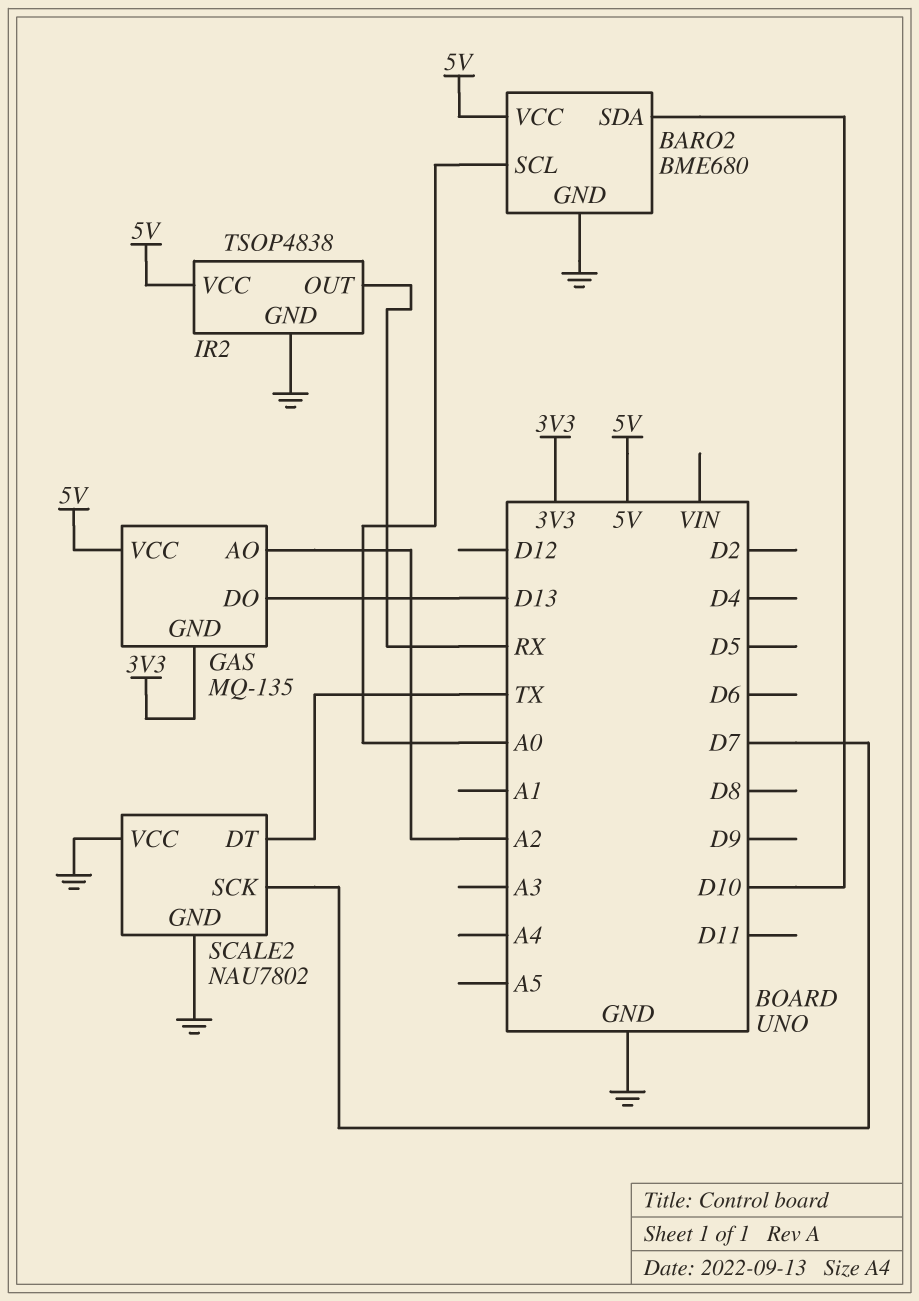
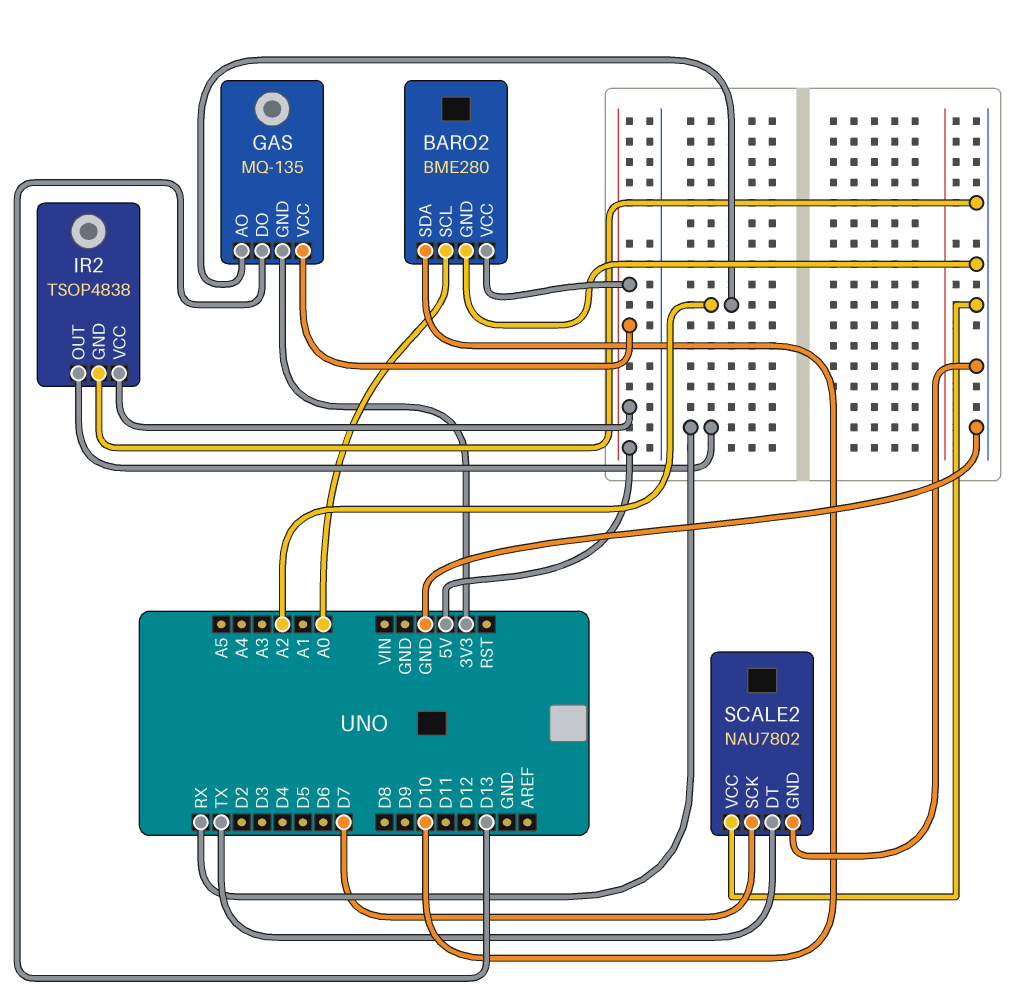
BARO2: BME680 -> BME280

